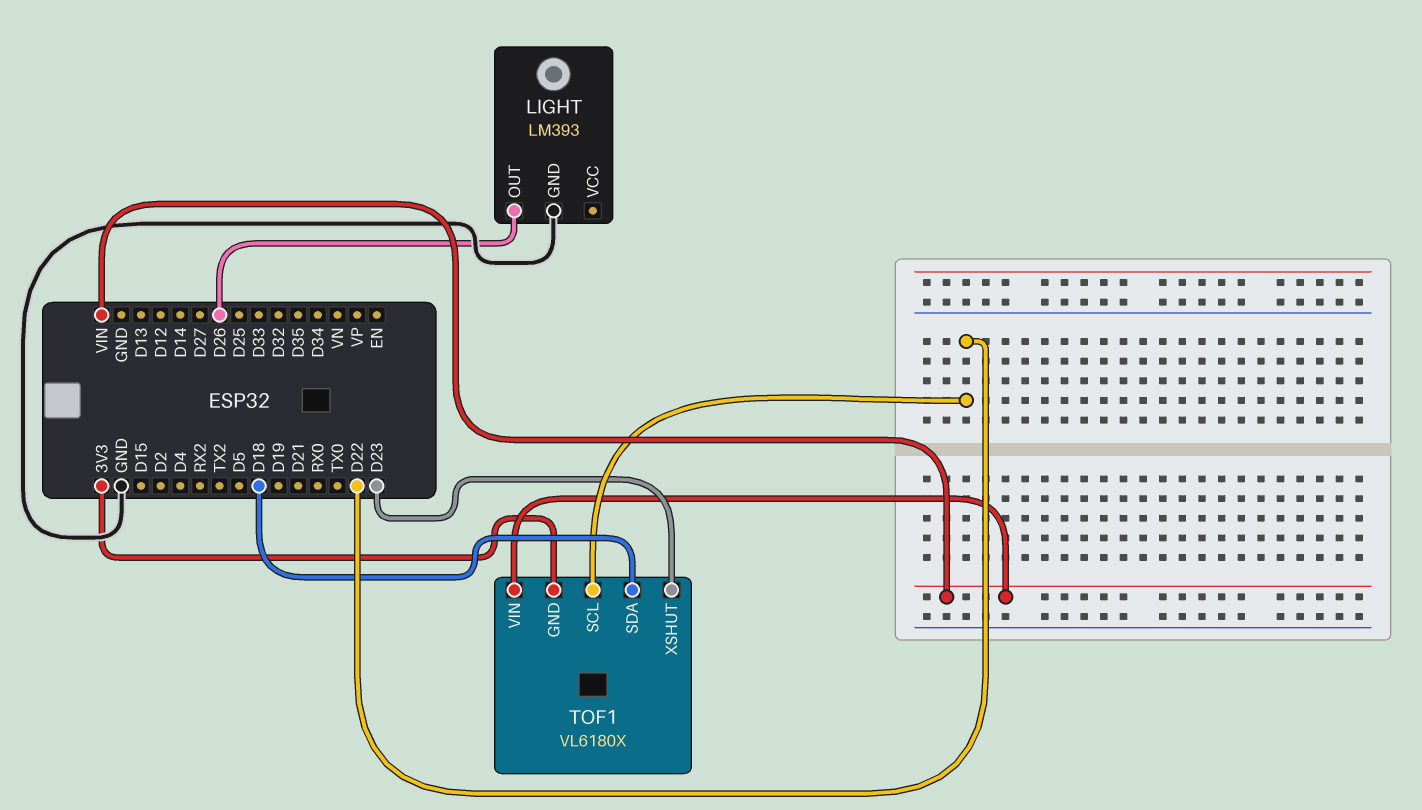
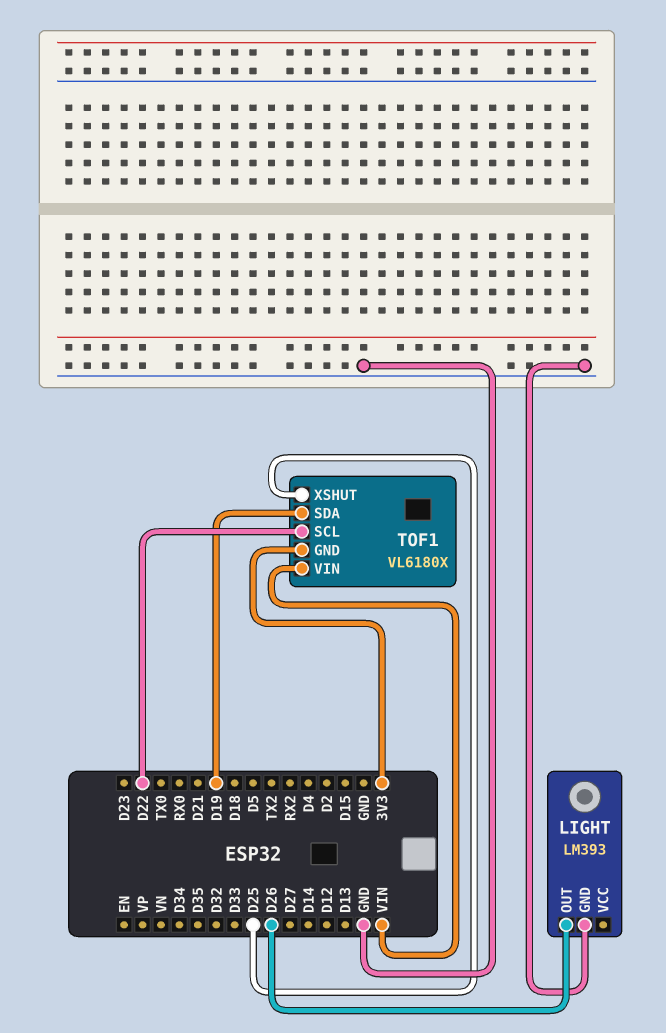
TOF1 pin SDA: D18 -> D19
TOF1 pin XSHUT: D23 -> D25

